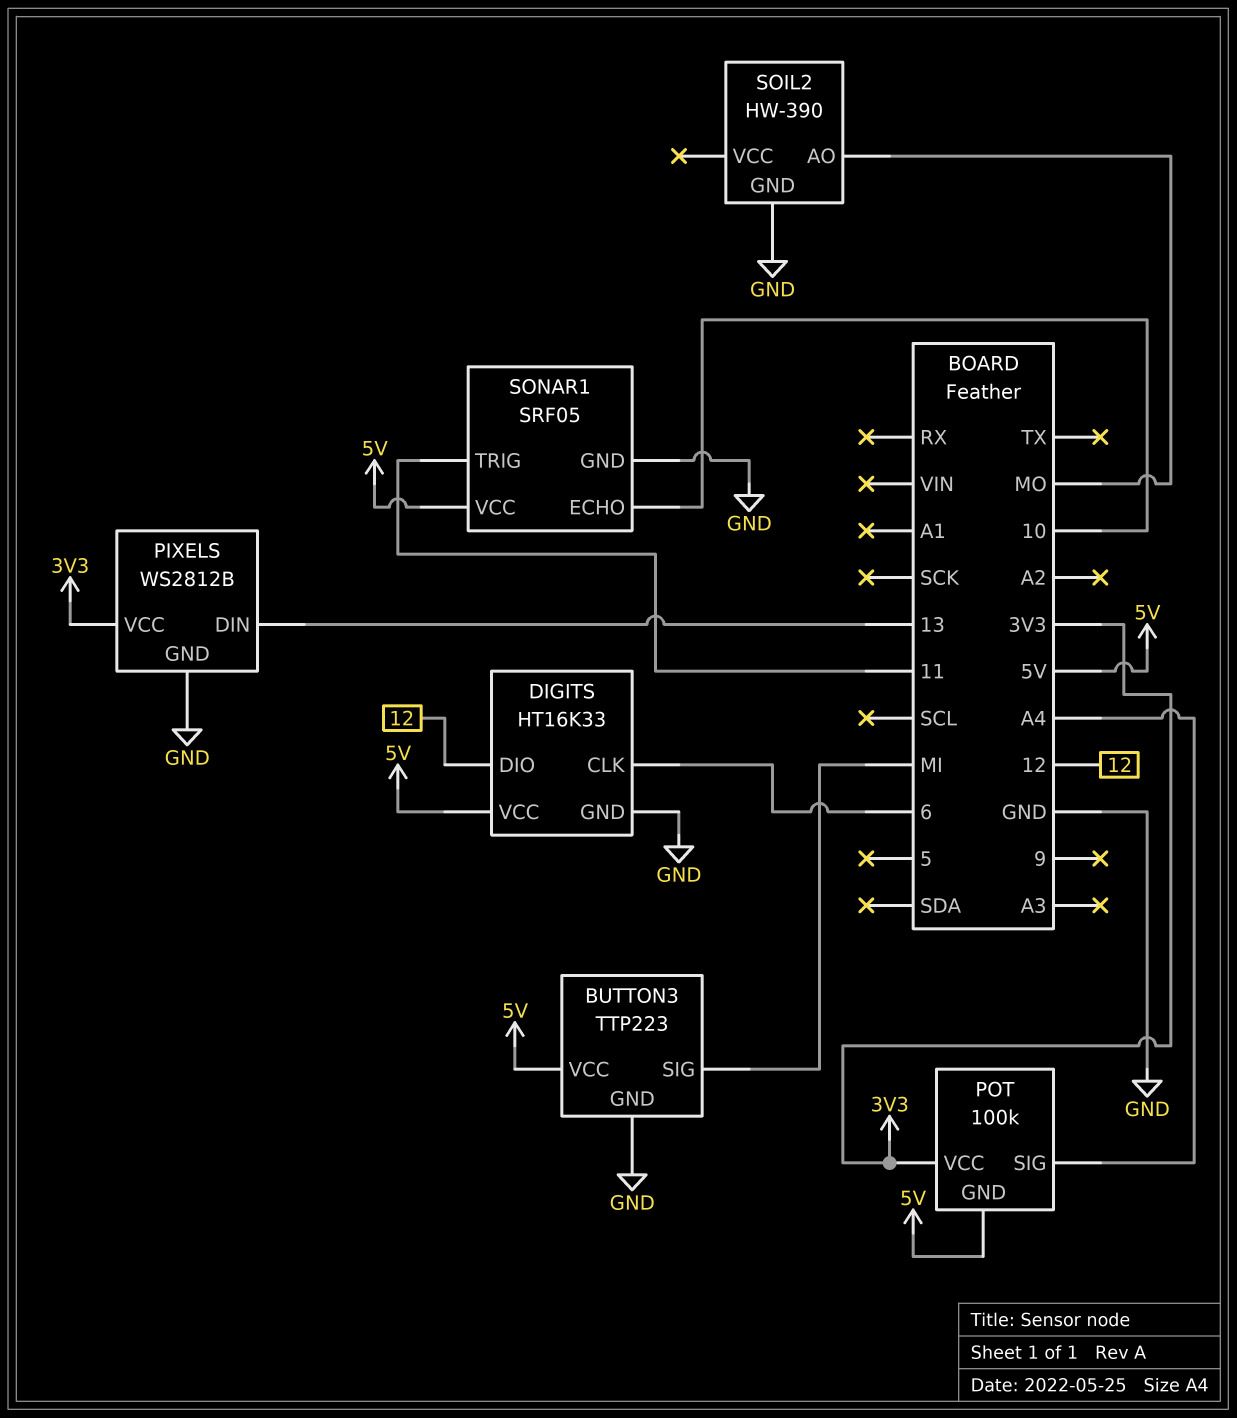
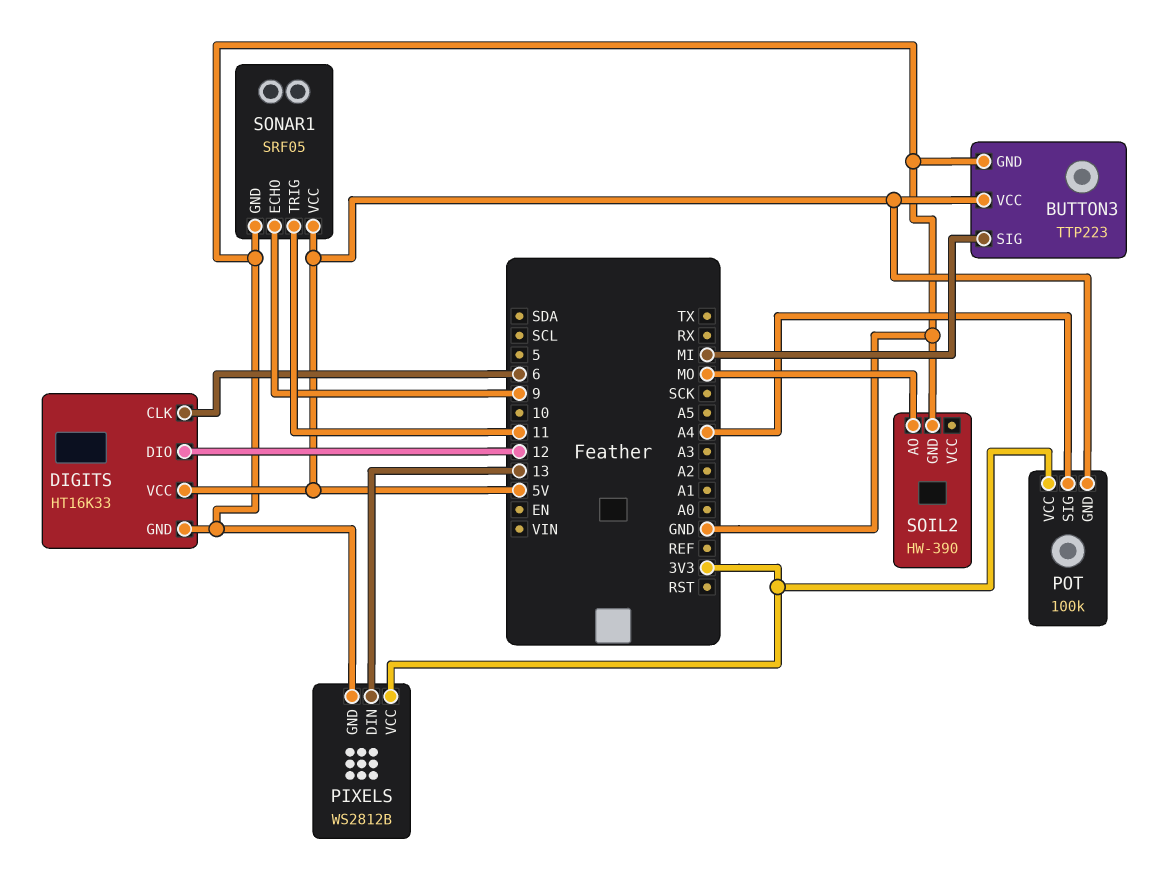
SONAR1 pin ECHO: 10 -> 9

